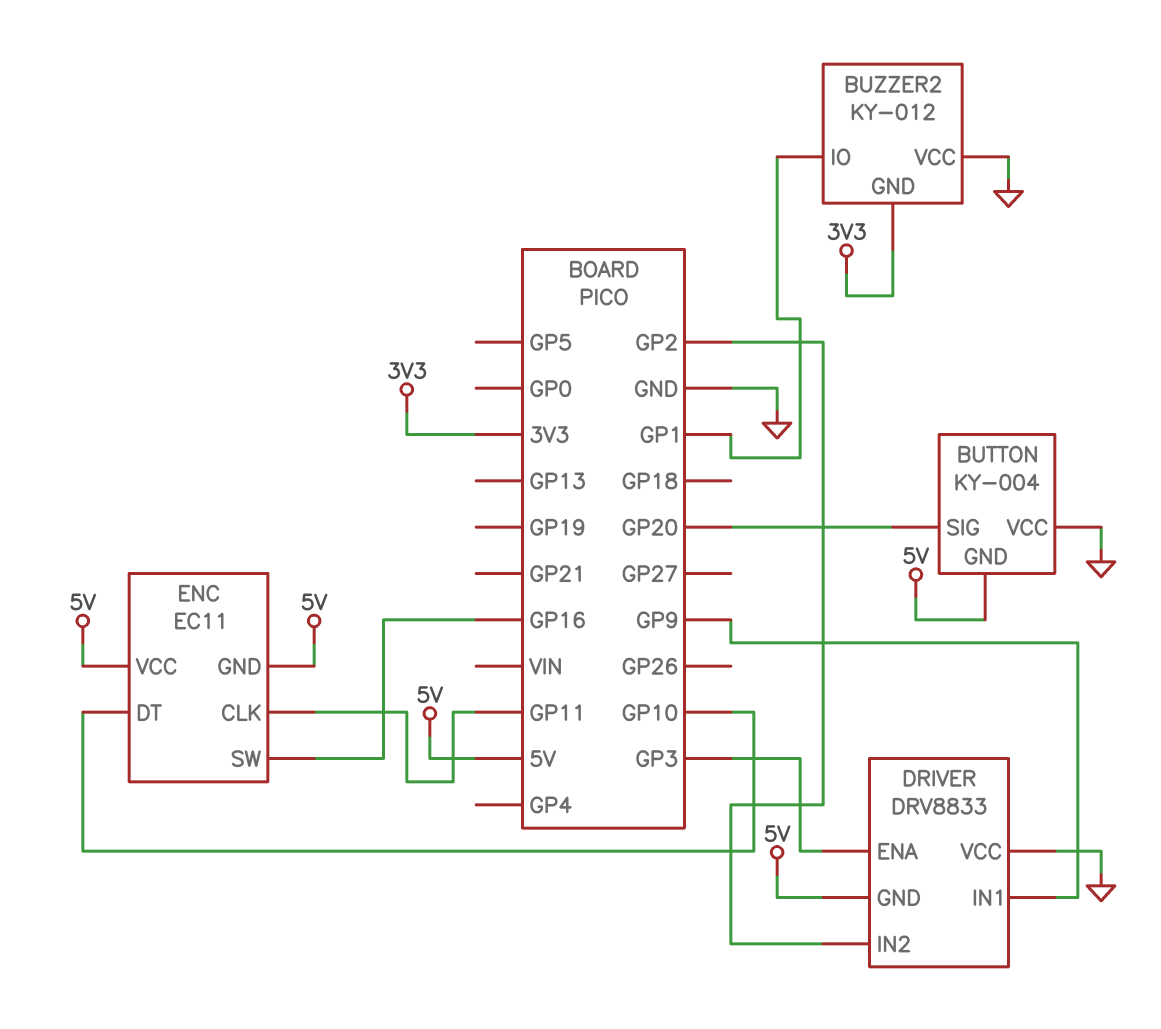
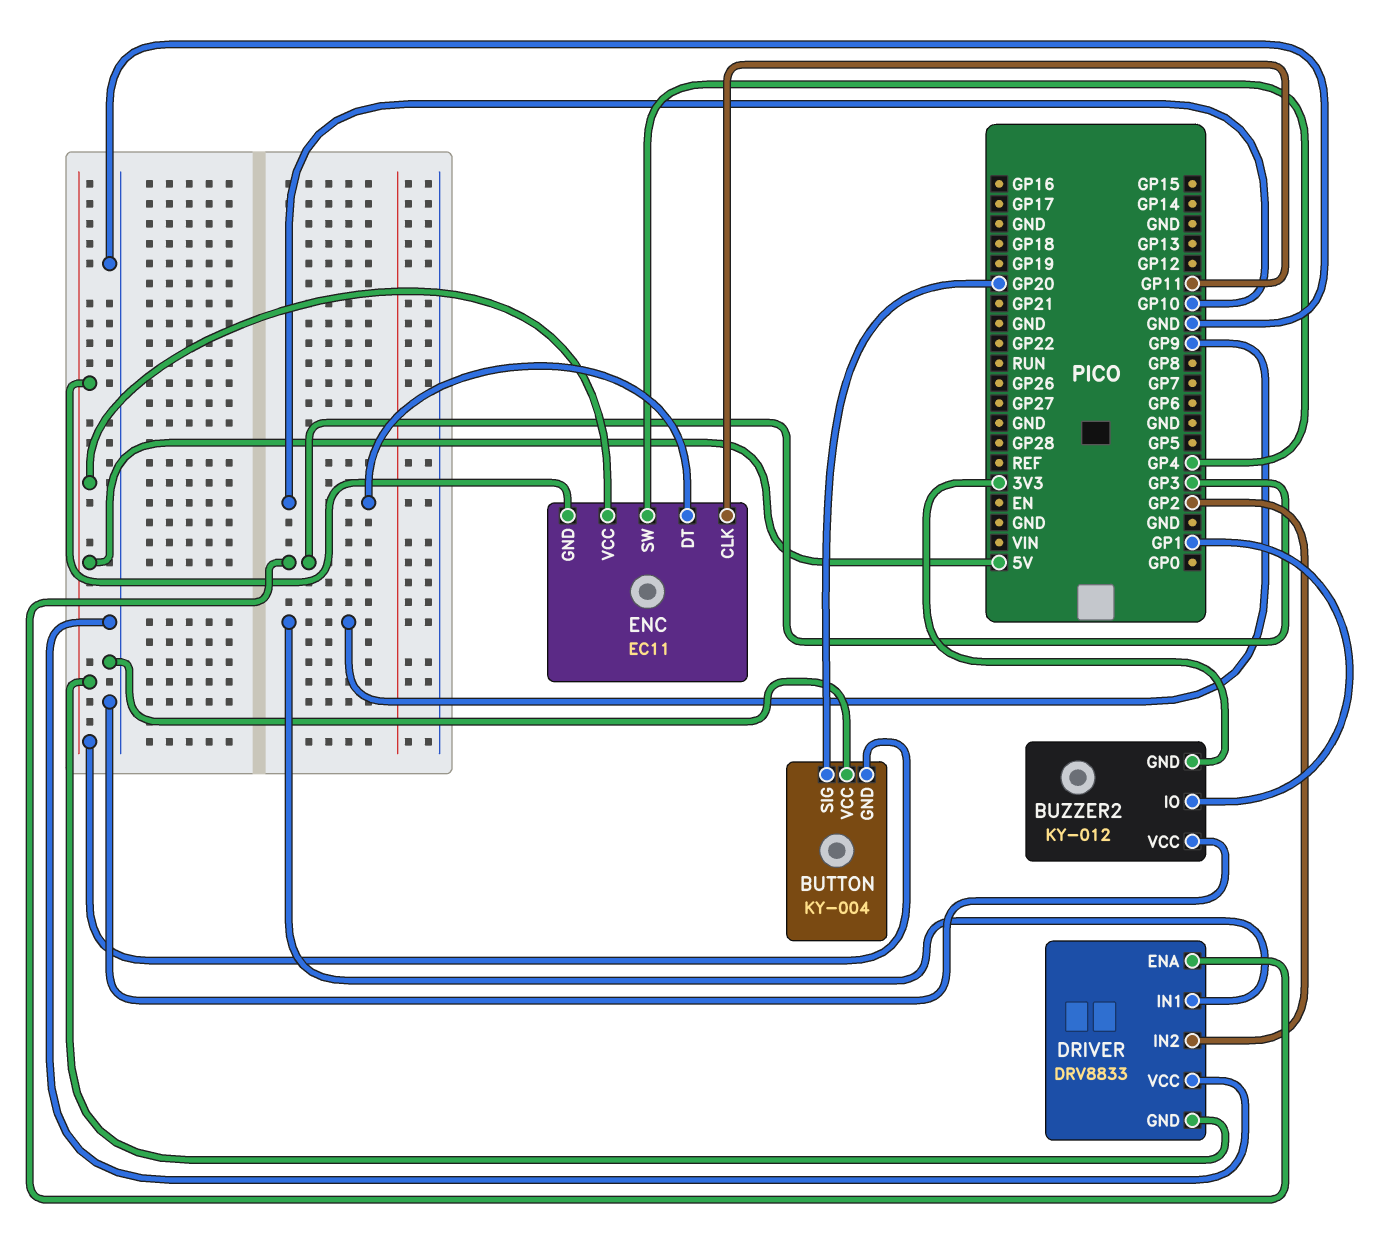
ENC pin SW: GP16 -> GP4

